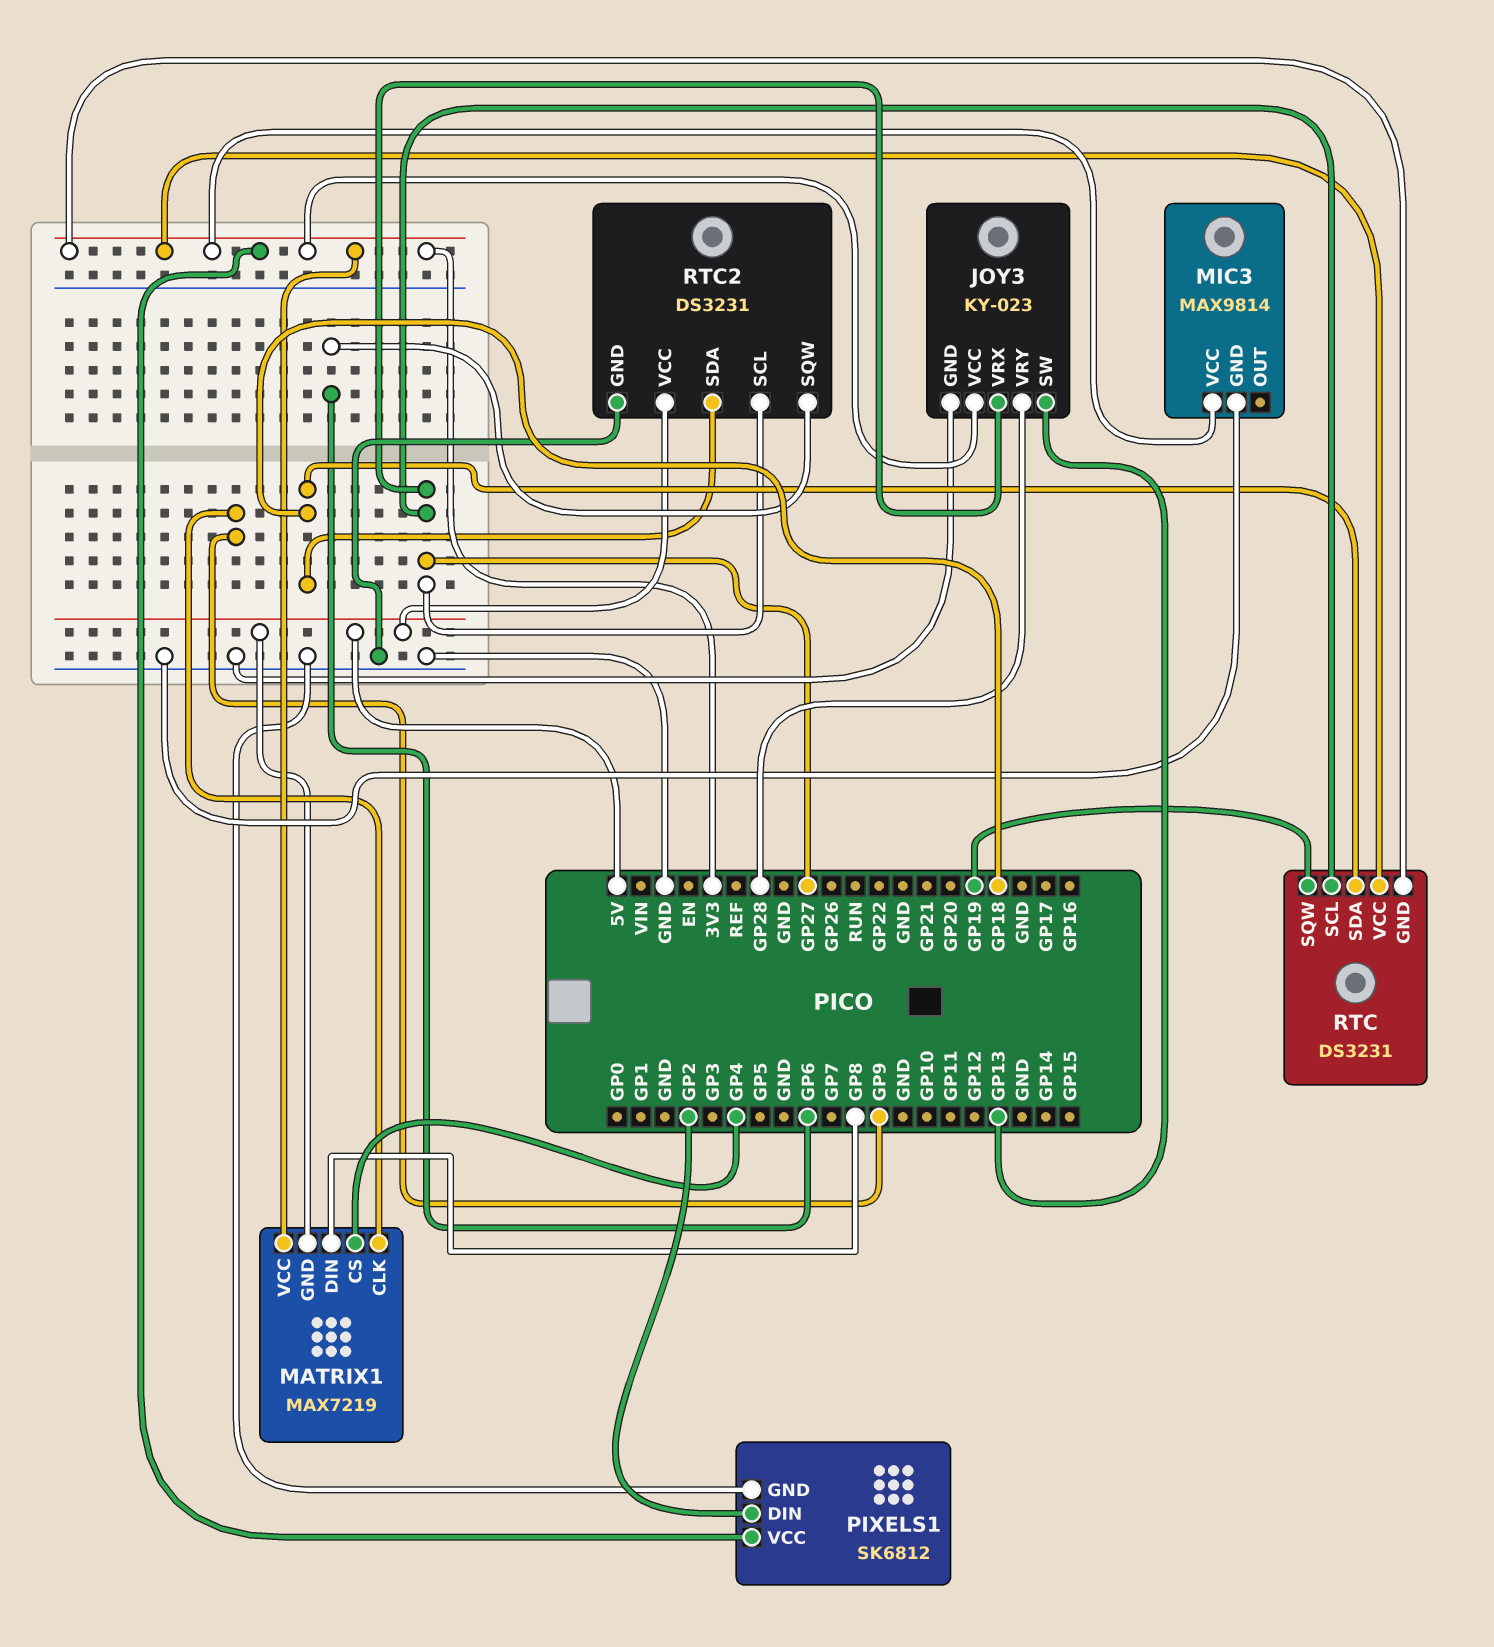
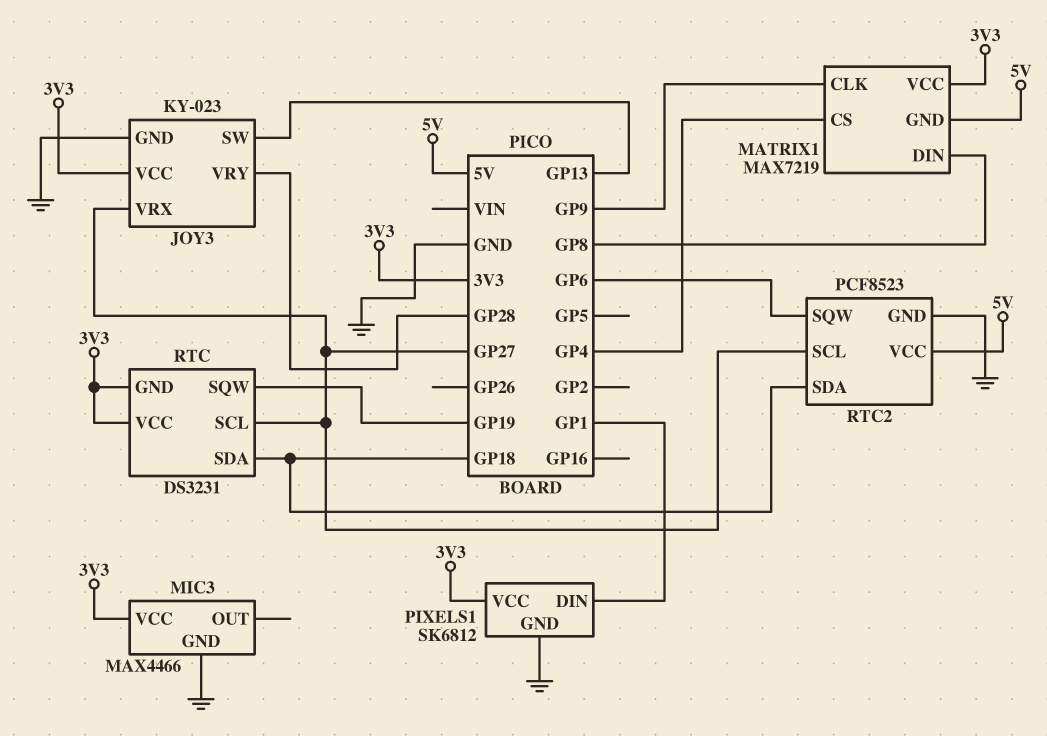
MIC3: MAX9814 -> MAX4466
PIXELS1 pin DIN: GP2 -> GP1
RTC2: DS3231 -> PCF8523

